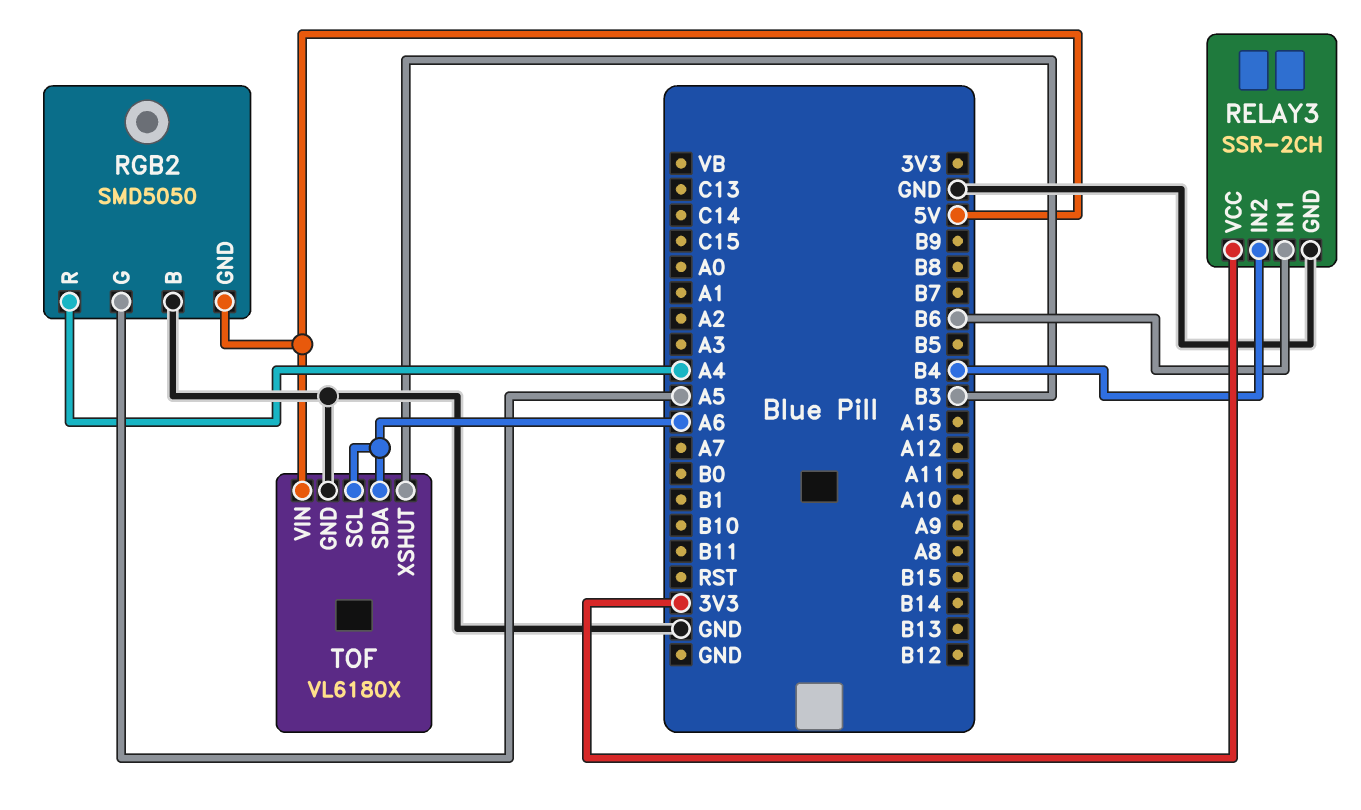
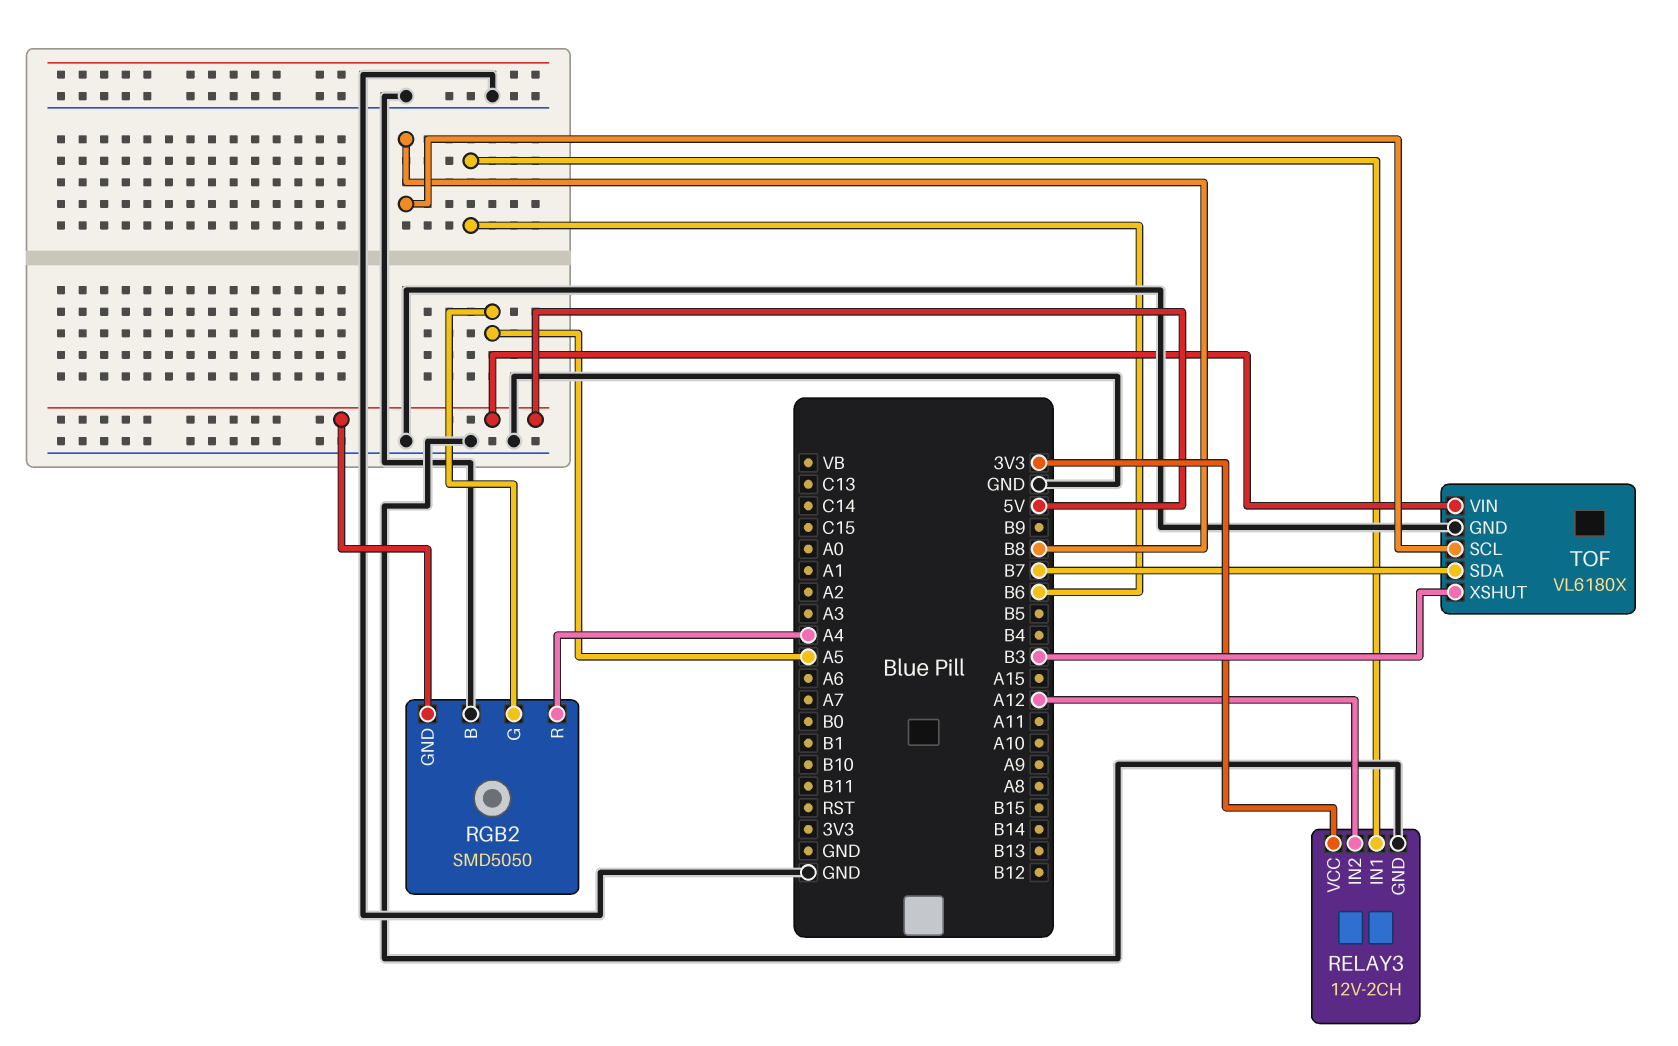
RELAY3: SSR-2CH -> 12V-2CH
RELAY3 pin IN2: B4 -> A12
TOF pin SCL: A6 -> B8
TOF pin SDA: A6 -> B7

